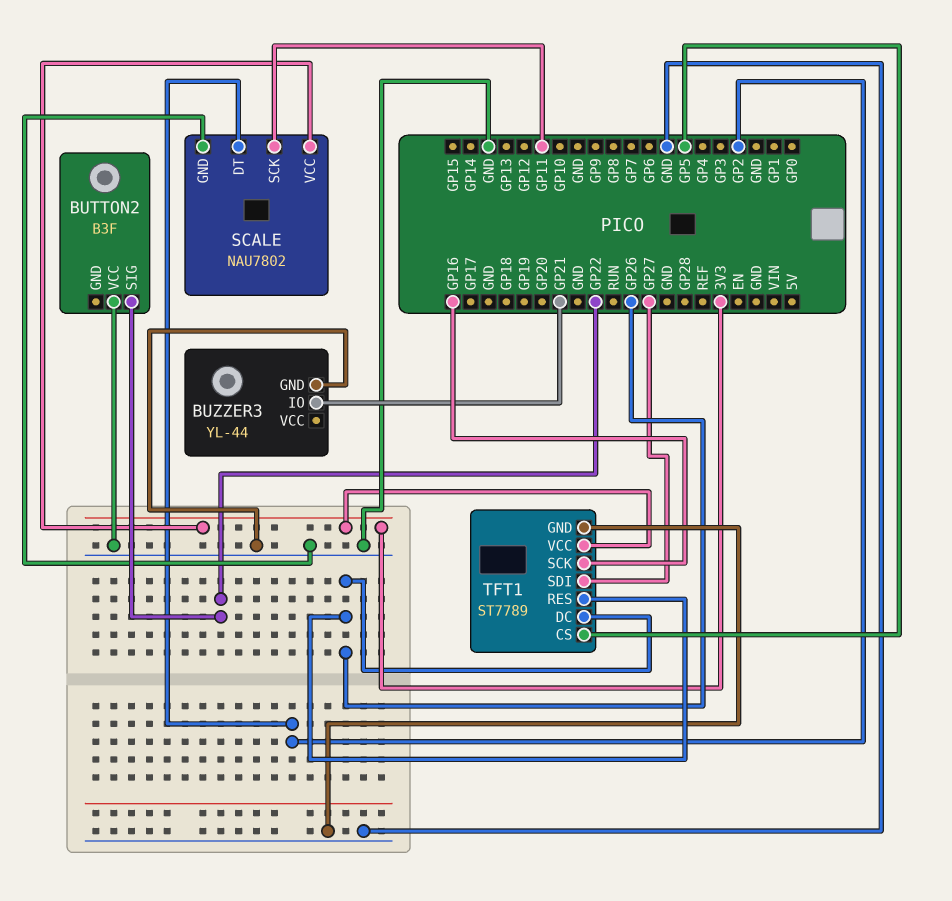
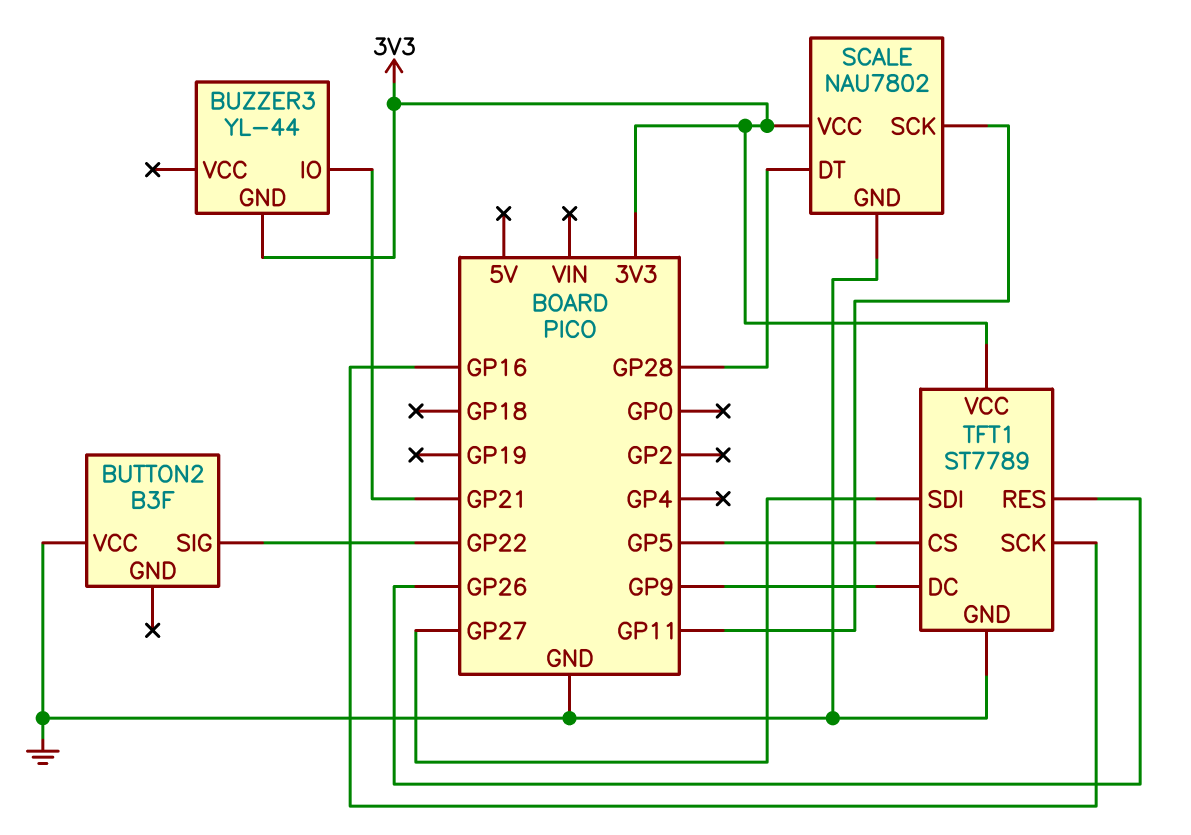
BUZZER3 pin GND: GND -> 3V3
SCALE pin DT: GP2 -> GP28
TFT1 pin DC: GP26 -> GP9

